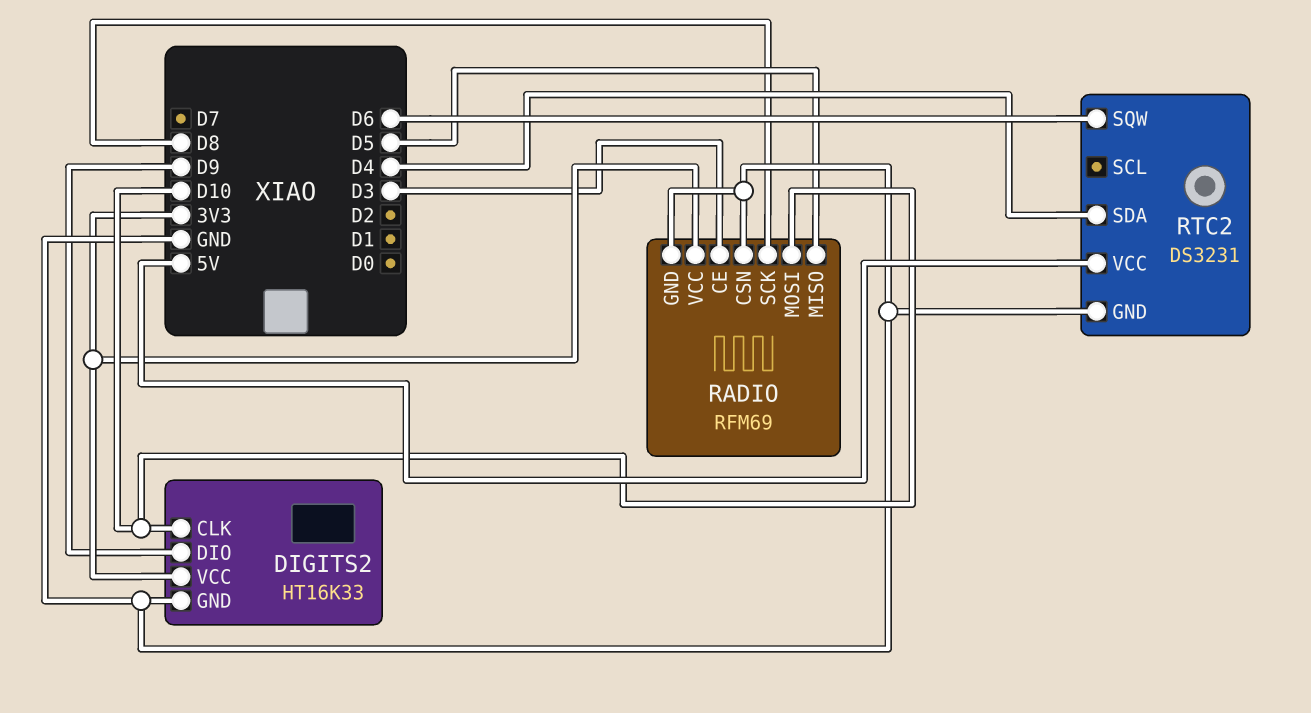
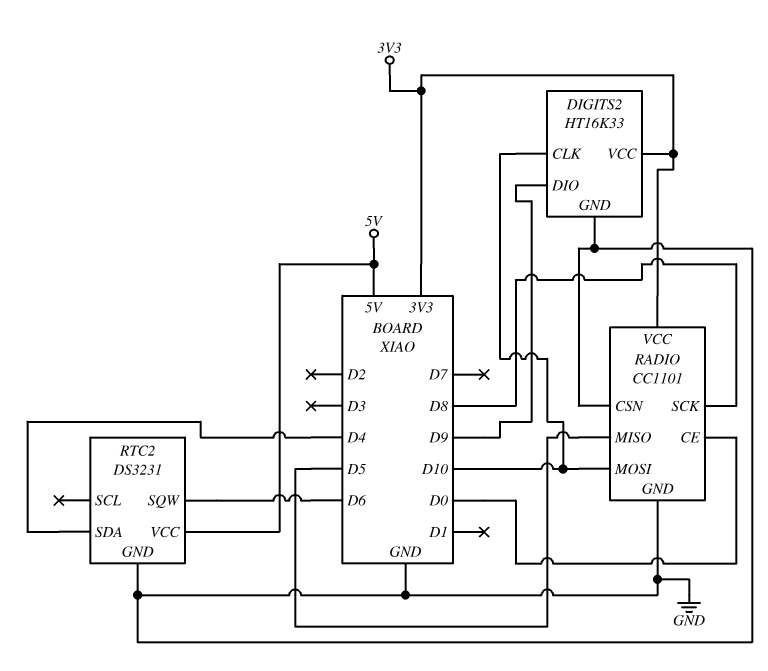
RADIO: RFM69 -> CC1101
RADIO pin CE: D3 -> D0

